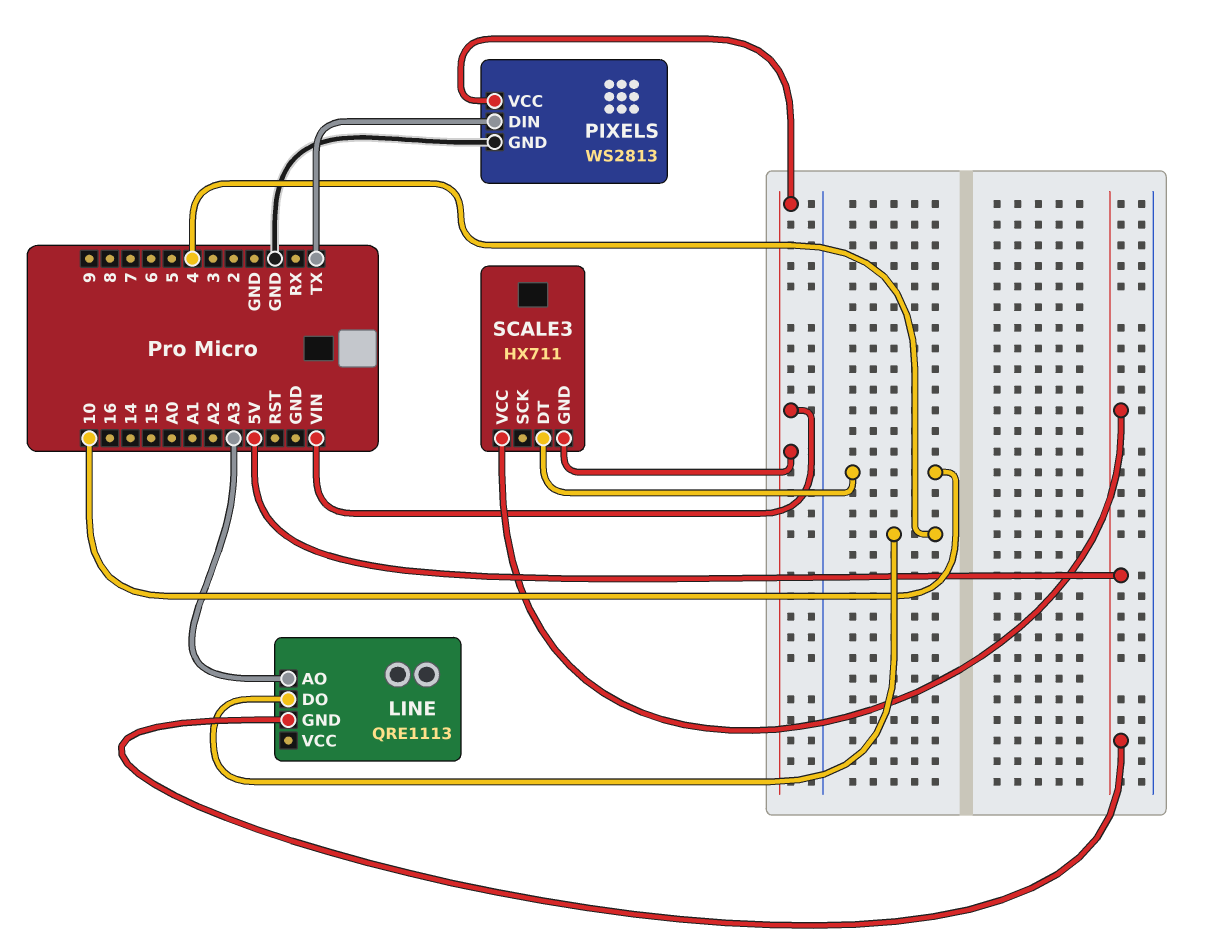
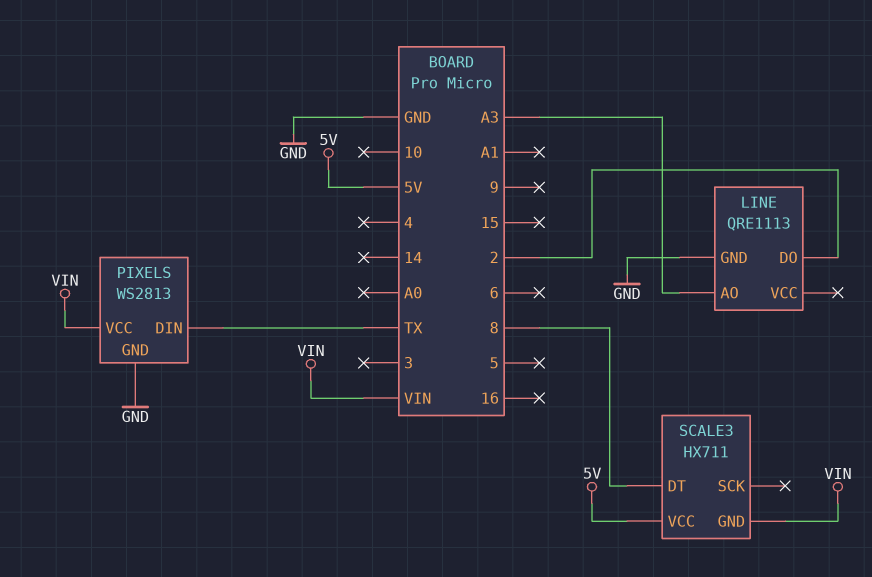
LINE pin DO: 4 -> 2
LINE pin GND: 5V -> GND
SCALE3 pin DT: 10 -> 8

